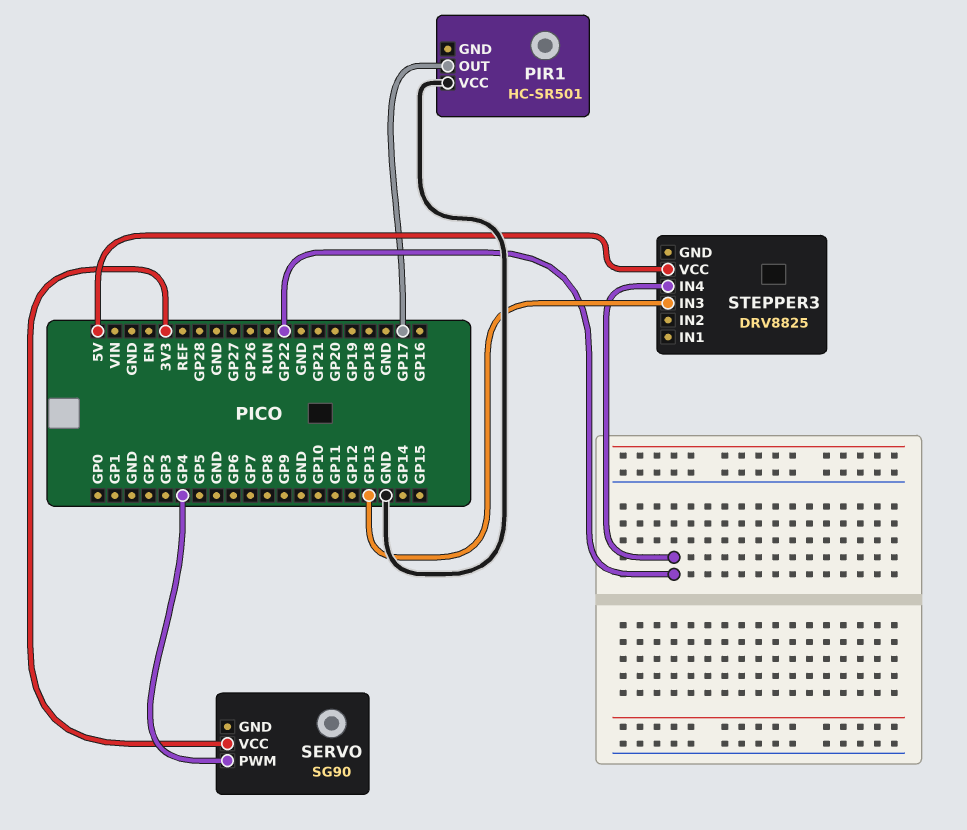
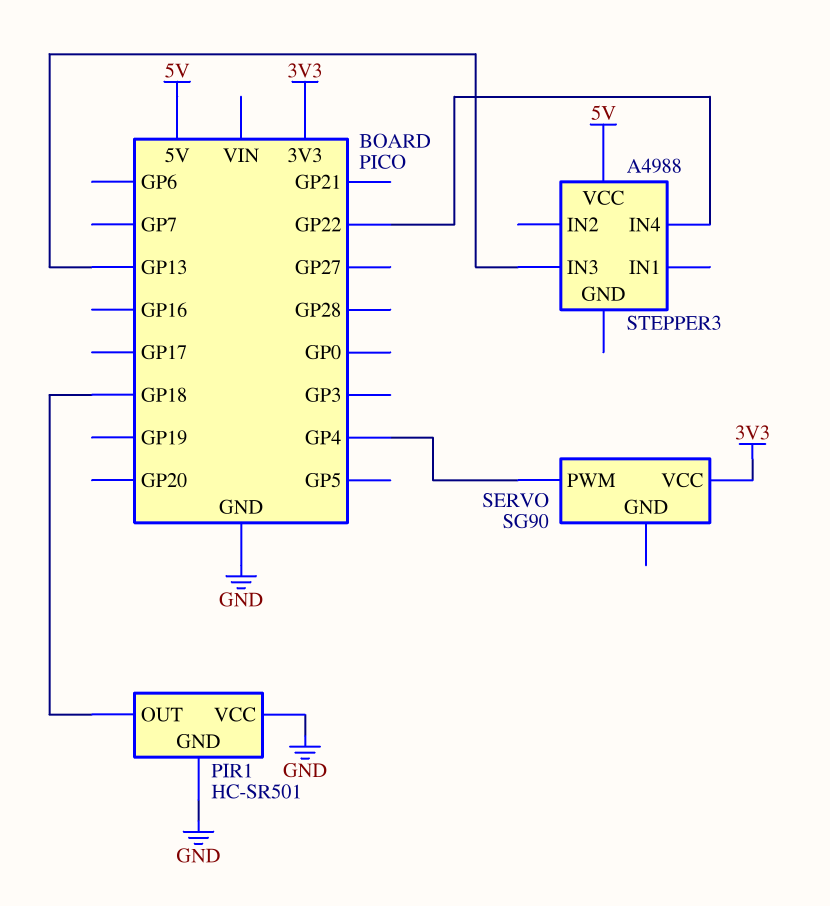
PIR1 pin GND: none -> GND
PIR1 pin OUT: GP17 -> GP18
STEPPER3: DRV8825 -> A4988

